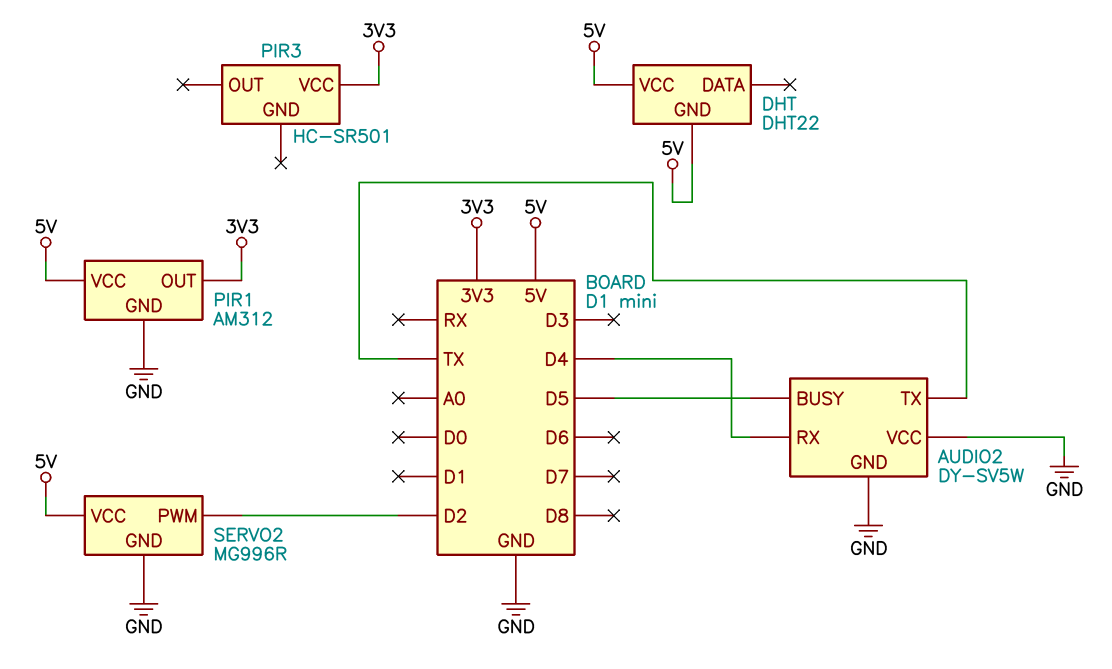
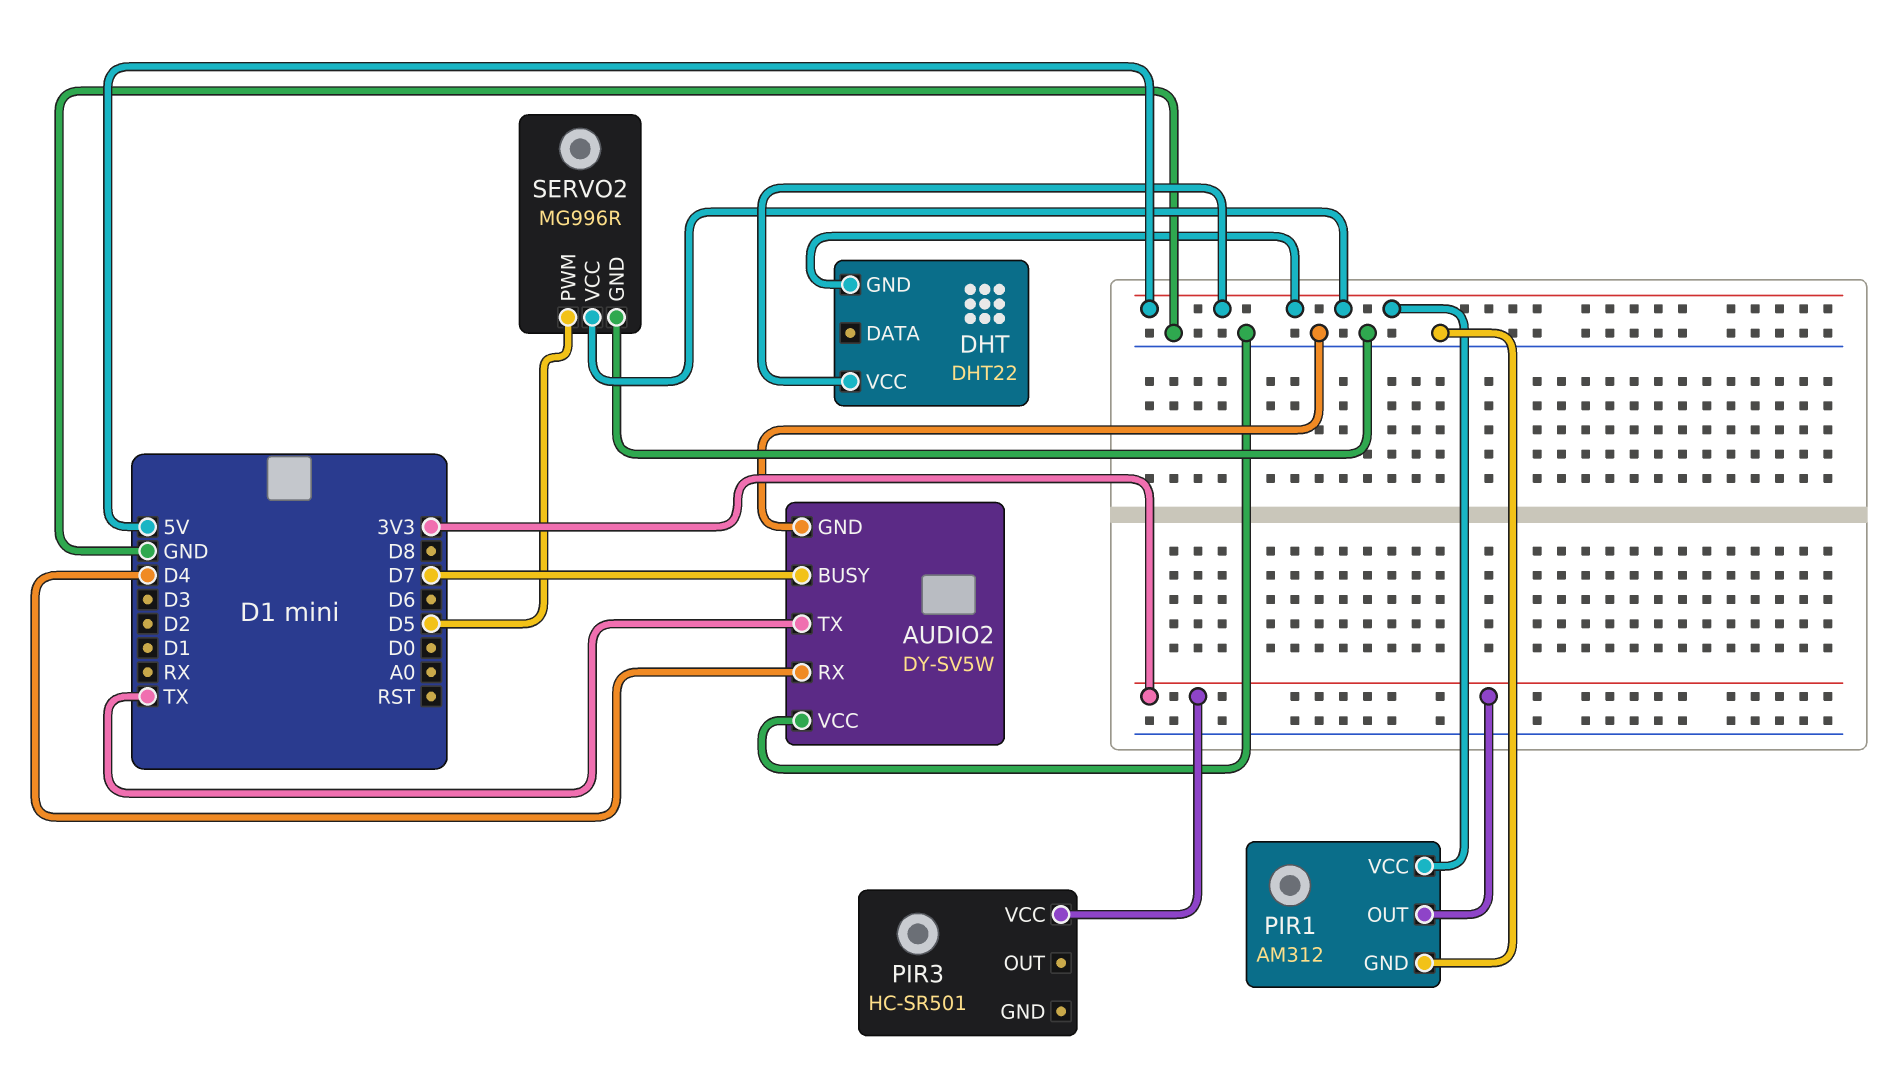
AUDIO2 pin BUSY: D5 -> D7
SERVO2 pin PWM: D2 -> D5

